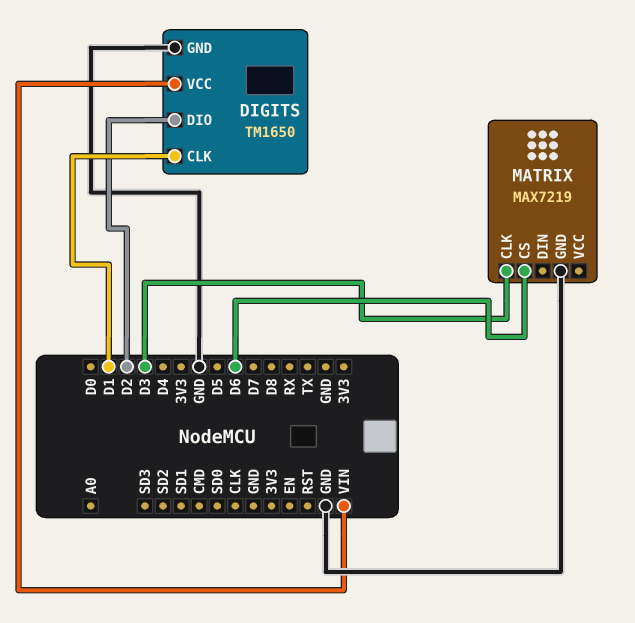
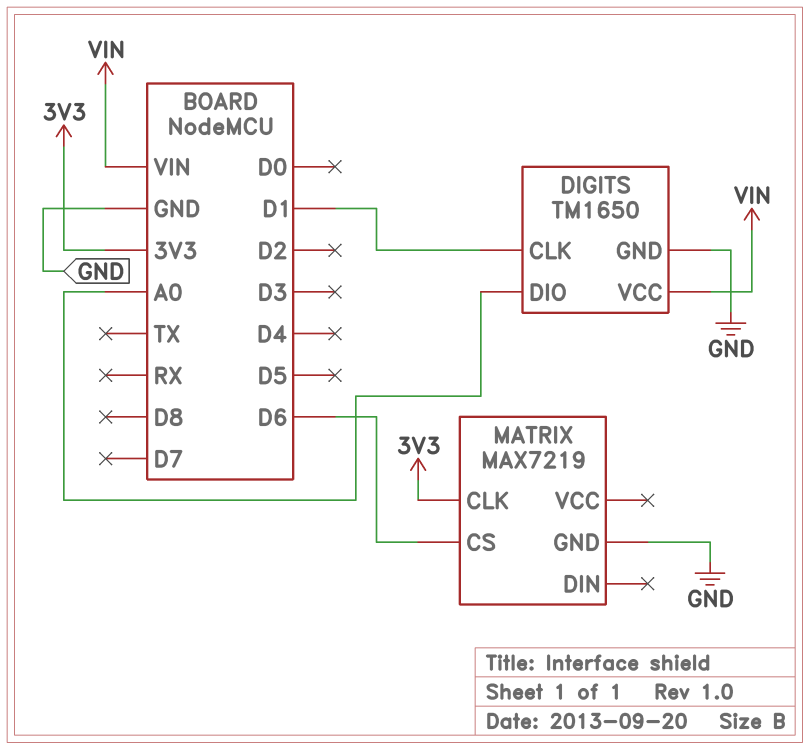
DIGITS pin DIO: D2 -> A0
MATRIX pin CLK: D3 -> 3V3

